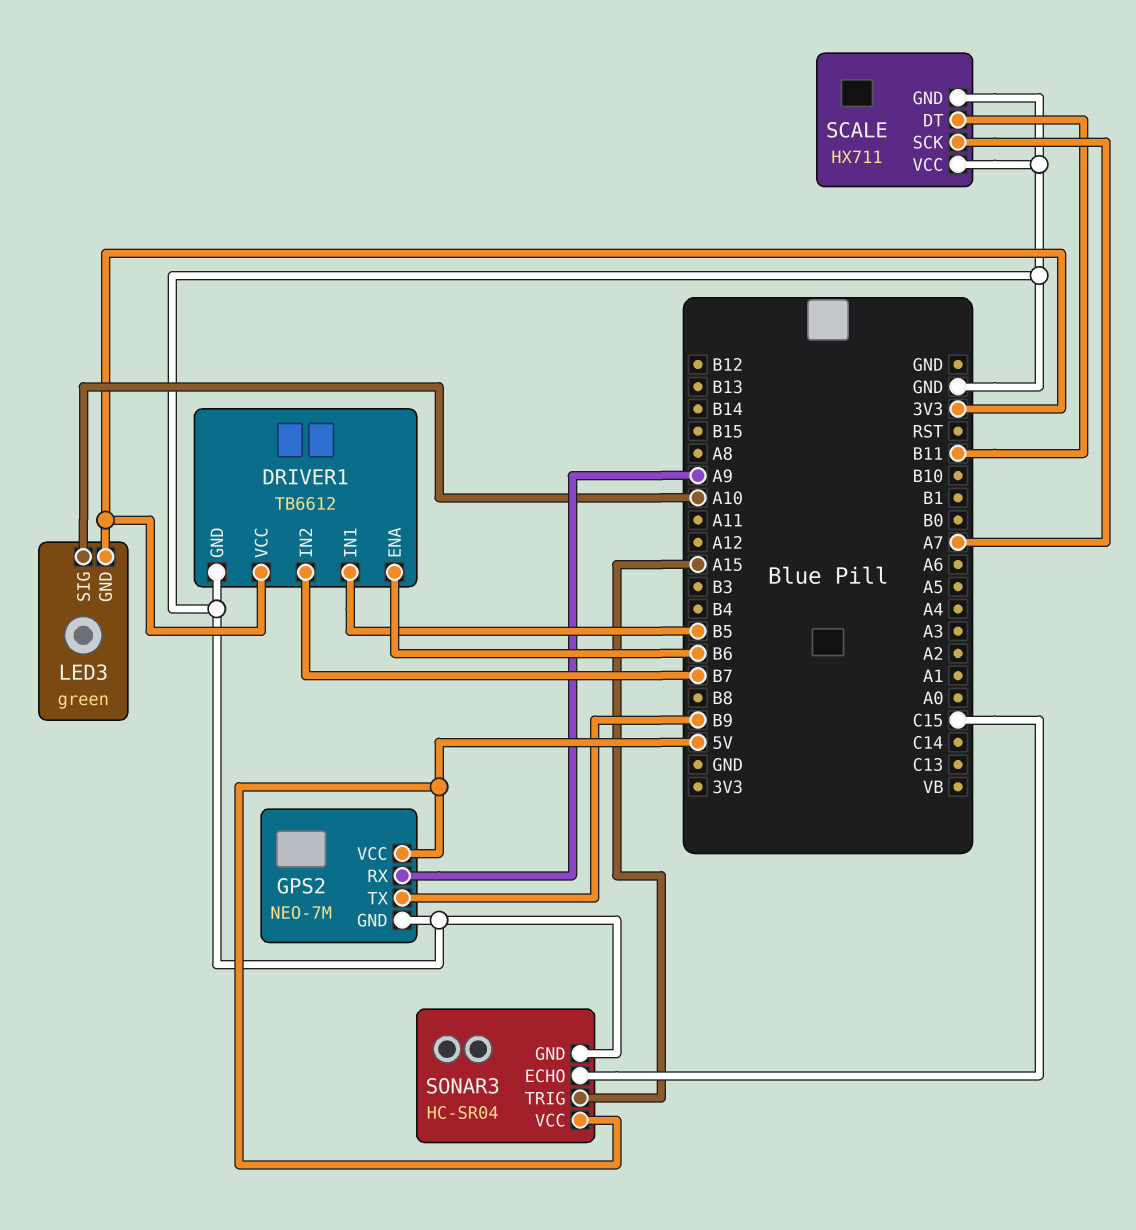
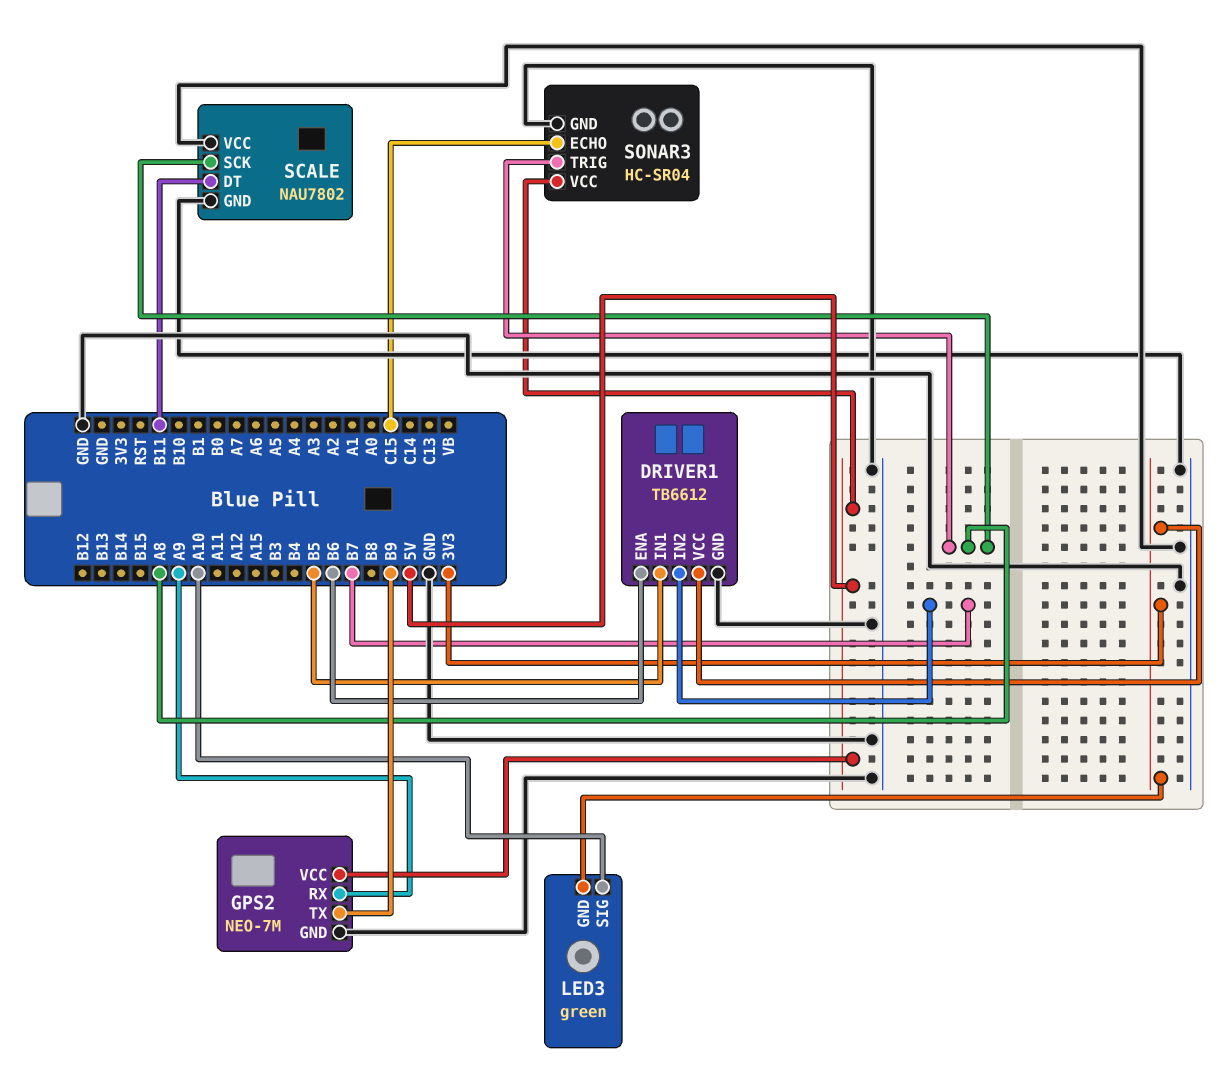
SCALE: HX711 -> NAU7802
SCALE pin SCK: A7 -> A8
SONAR3 pin TRIG: A15 -> A8

